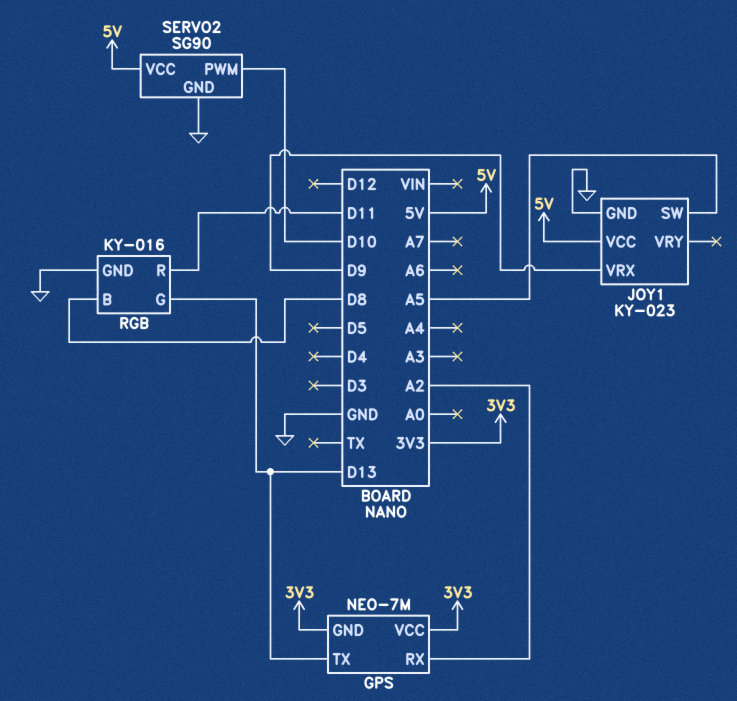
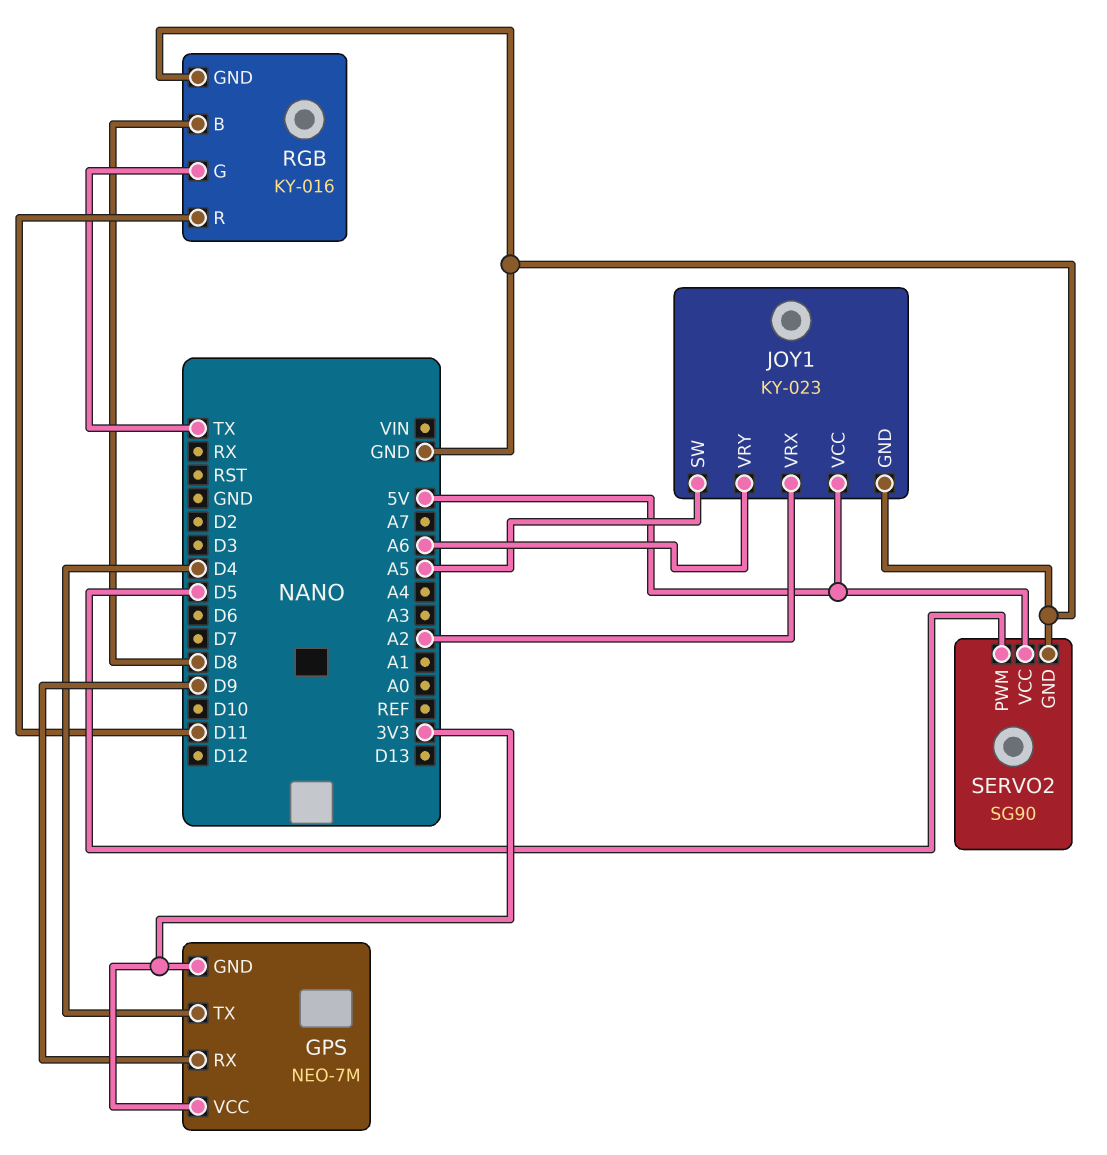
GPS pin RX: A2 -> D9
GPS pin TX: D13 -> D4
JOY1 pin VRX: D9 -> A2
JOY1 pin VRY: none -> A6
RGB pin G: D13 -> TX
SERVO2 pin PWM: D10 -> D5

